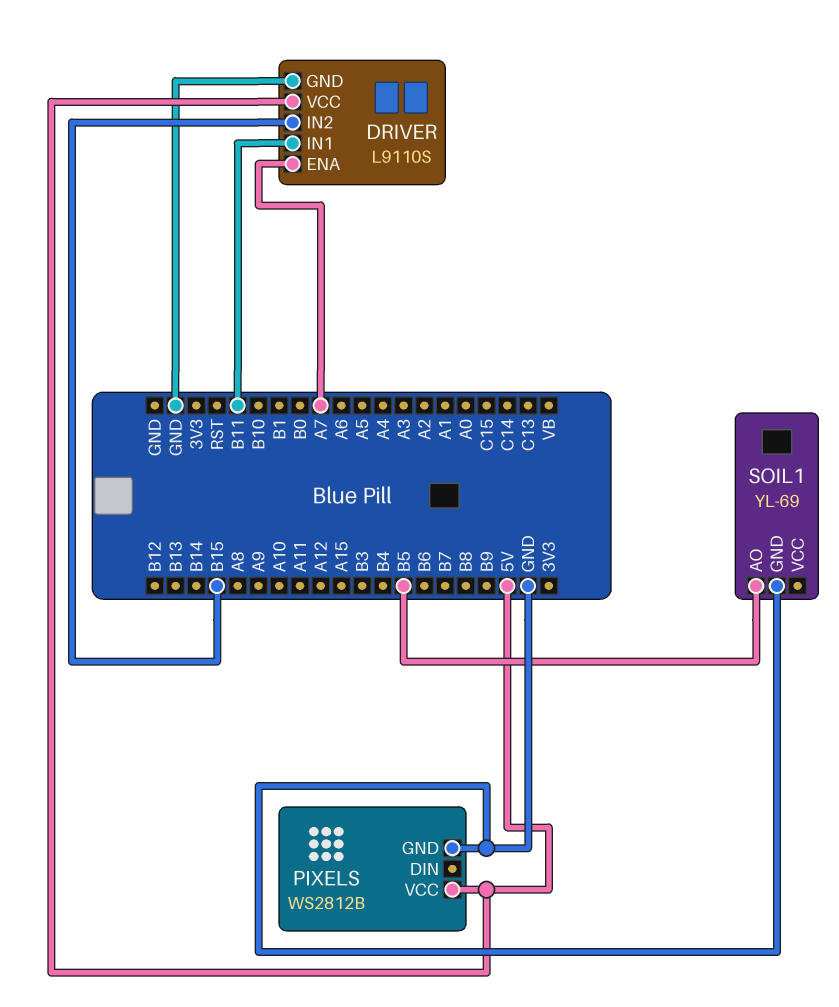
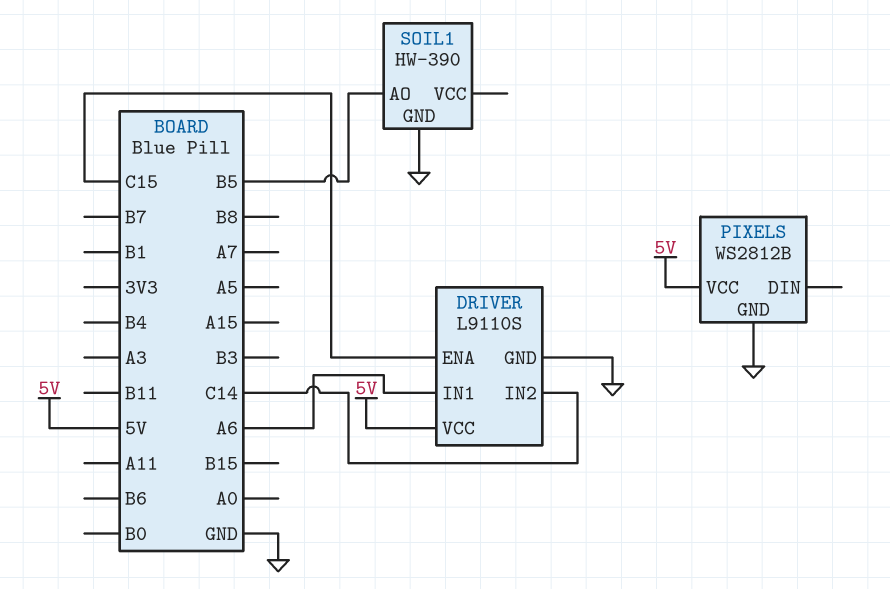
DRIVER pin ENA: A7 -> C15
DRIVER pin IN1: B11 -> A6
DRIVER pin IN2: B15 -> C14
SOIL1: YL-69 -> HW-390

